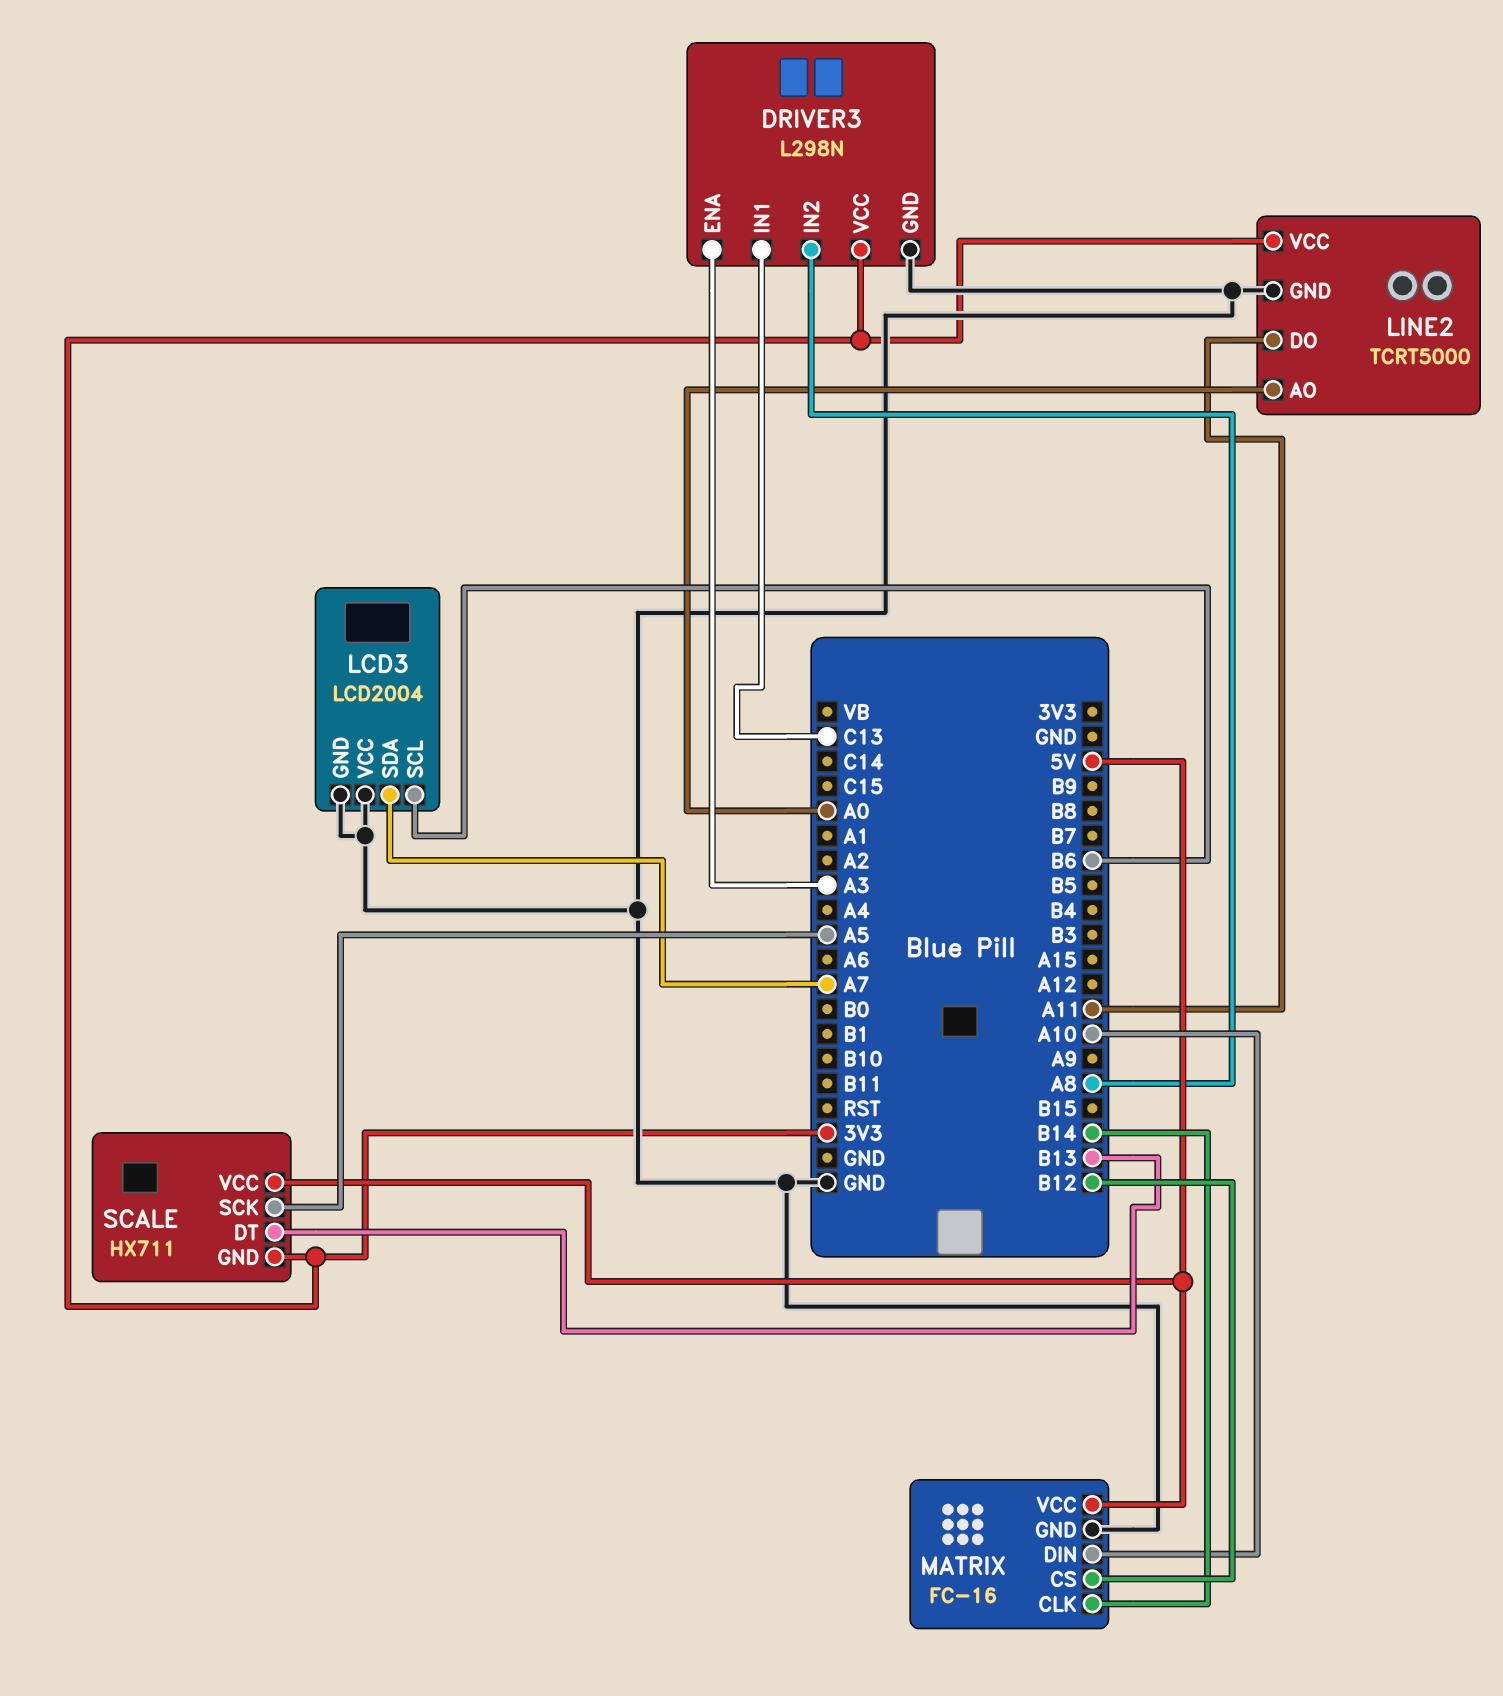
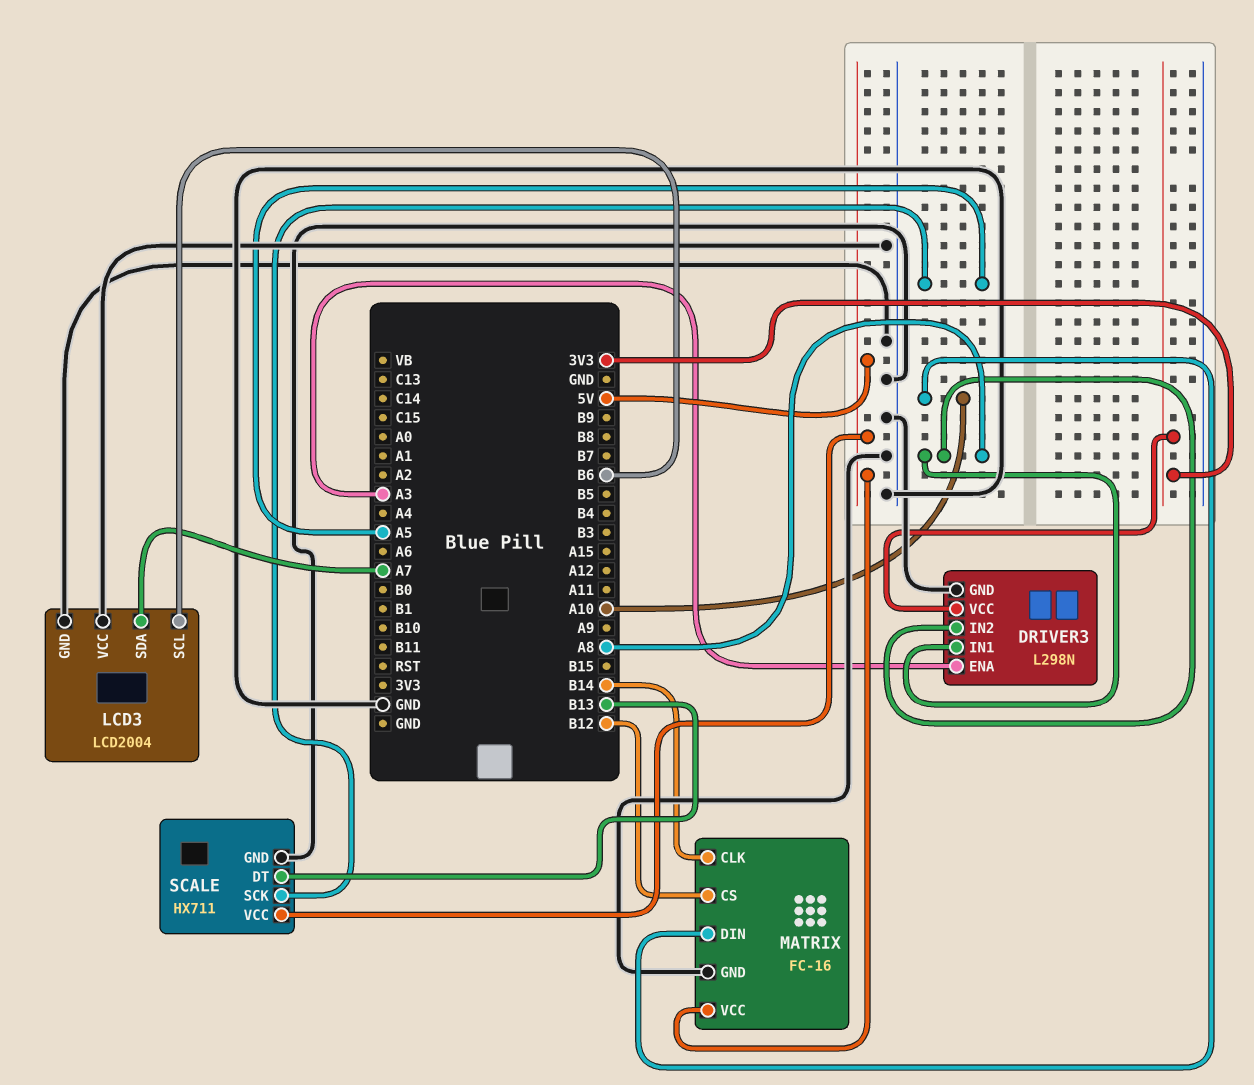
DRIVER3 pin IN1: C13 -> A8
LINE2: TCRT5000 -> none
LINE2 pin AO: A0 -> none
LINE2 pin DO: A11 -> none
LINE2 pin GND: GND -> none
LINE2 pin VCC: 3V3 -> none
SCALE pin GND: 3V3 -> GND

